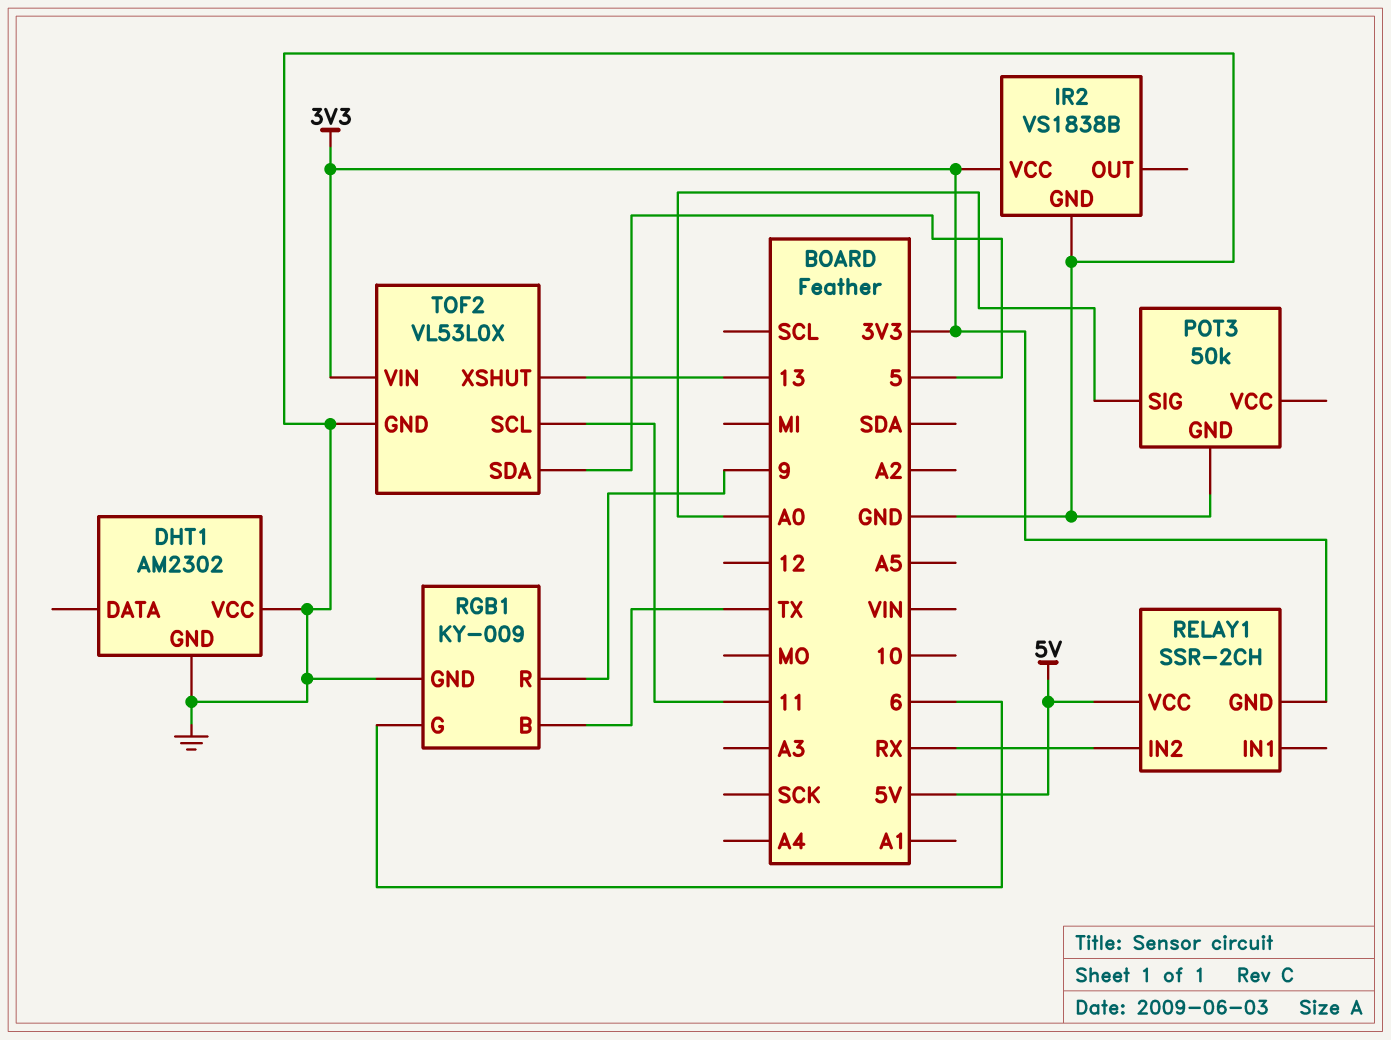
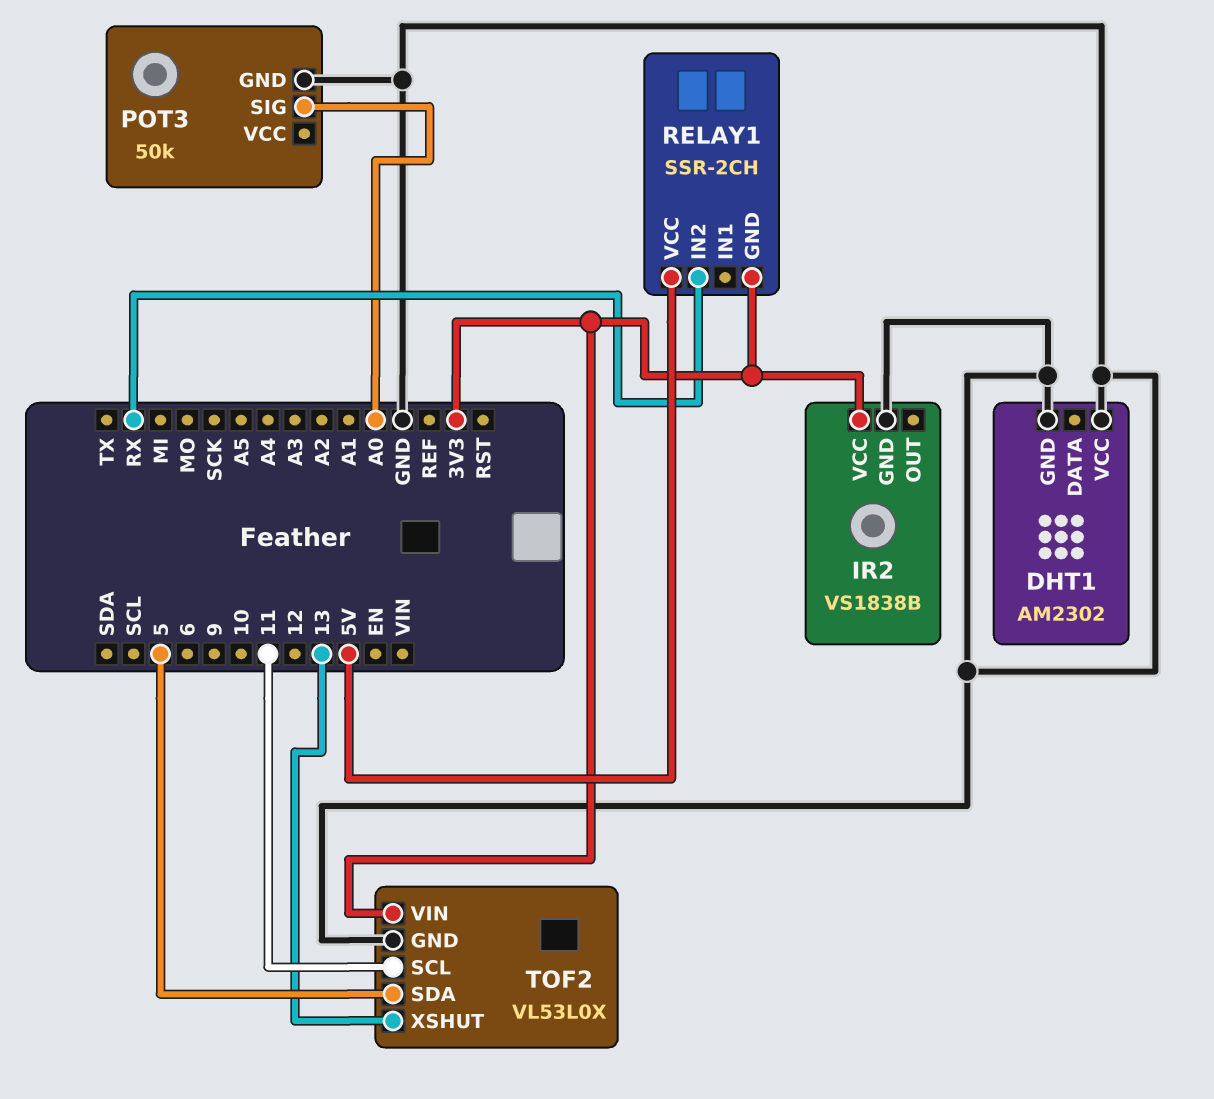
RGB1: KY-009 -> none
RGB1 pin B: TX -> none
RGB1 pin G: 6 -> none
RGB1 pin GND: GND -> none
RGB1 pin R: 9 -> none

